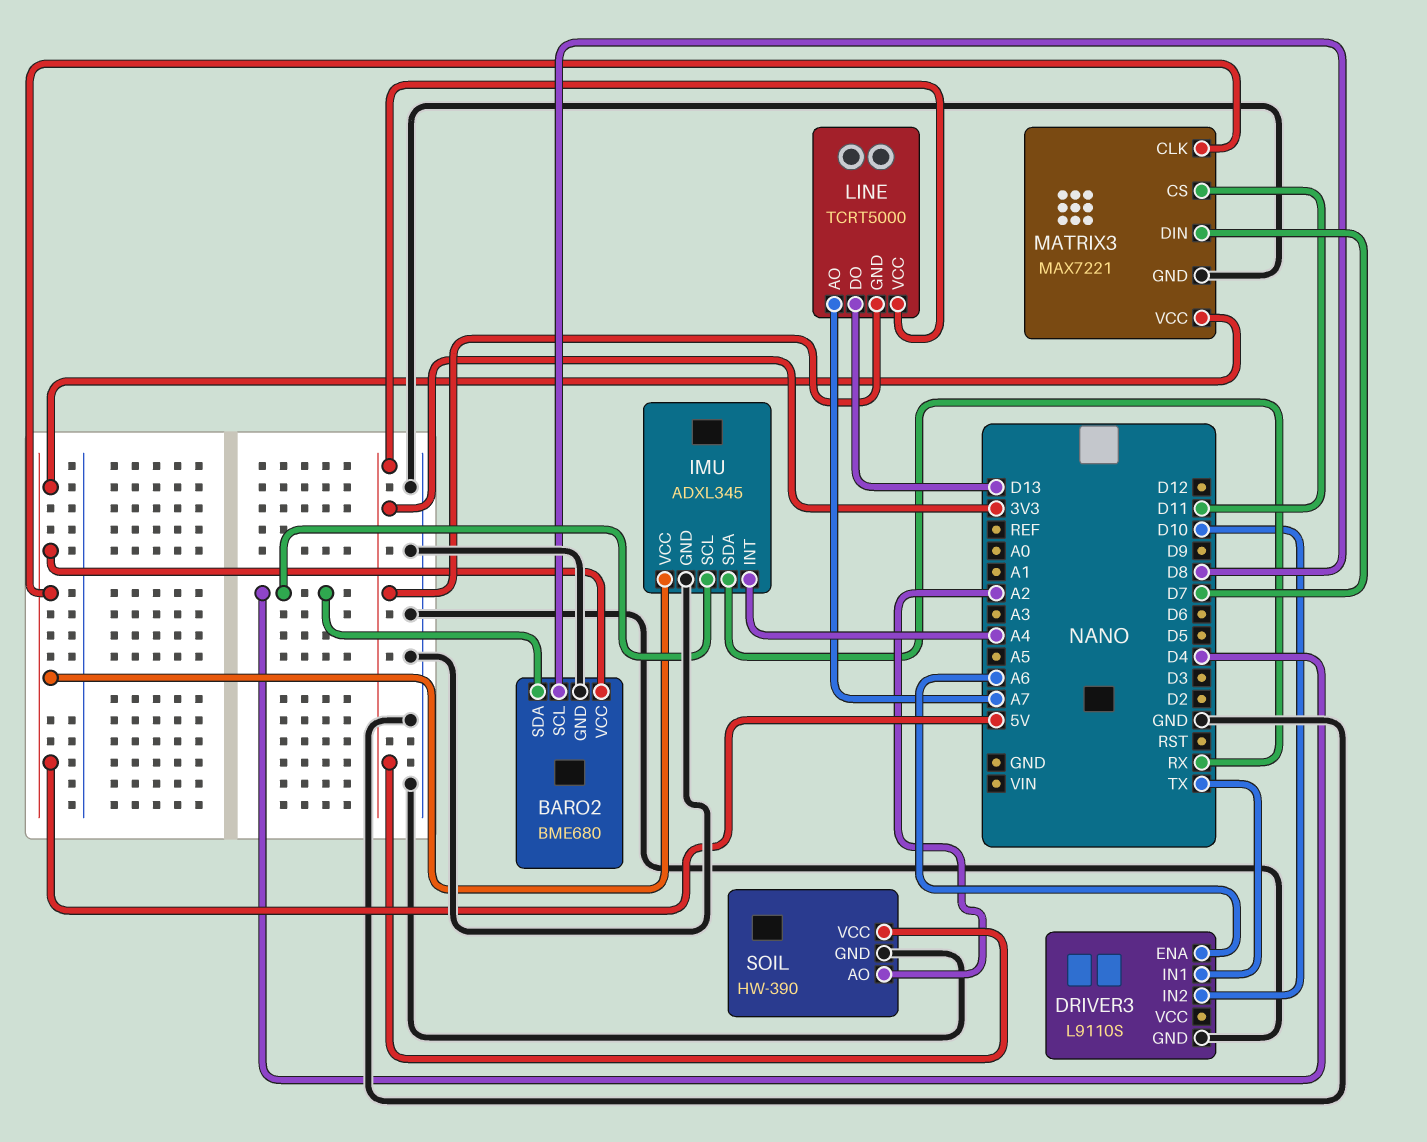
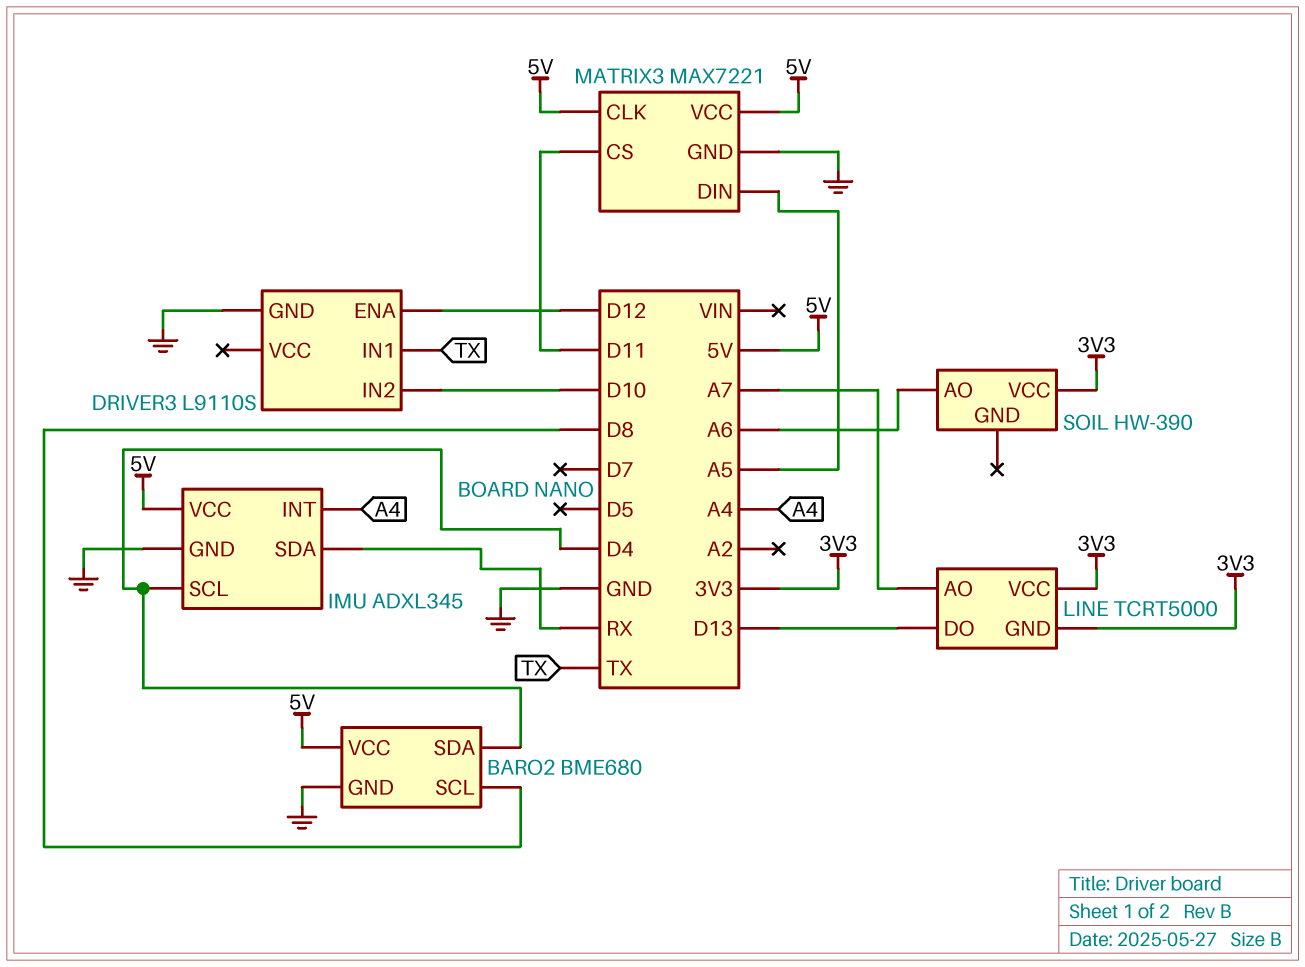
DRIVER3 pin ENA: A6 -> D12
MATRIX3 pin DIN: D7 -> A5
SOIL pin AO: A2 -> A6
SOIL pin GND: GND -> none

